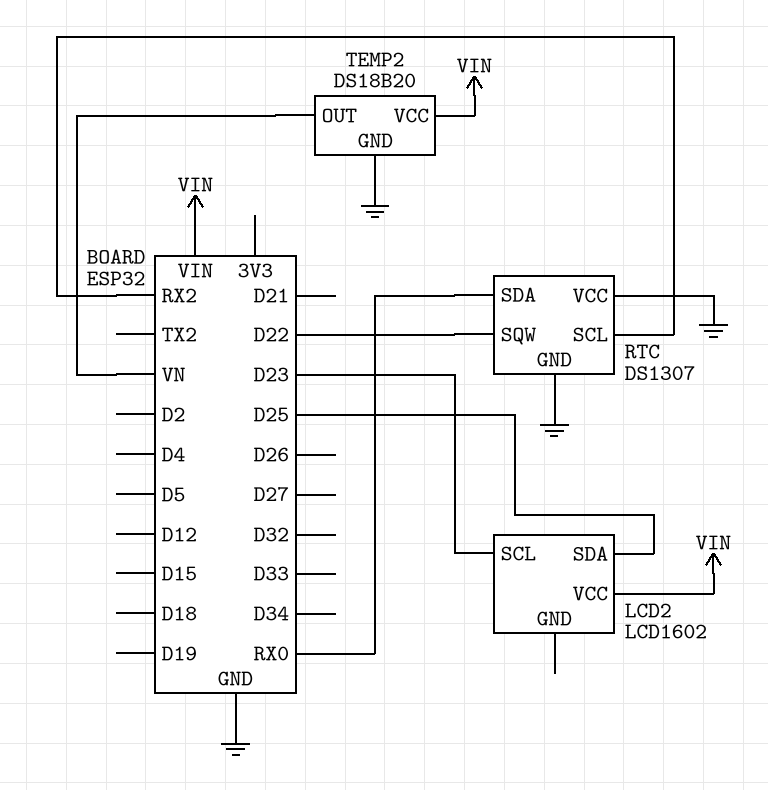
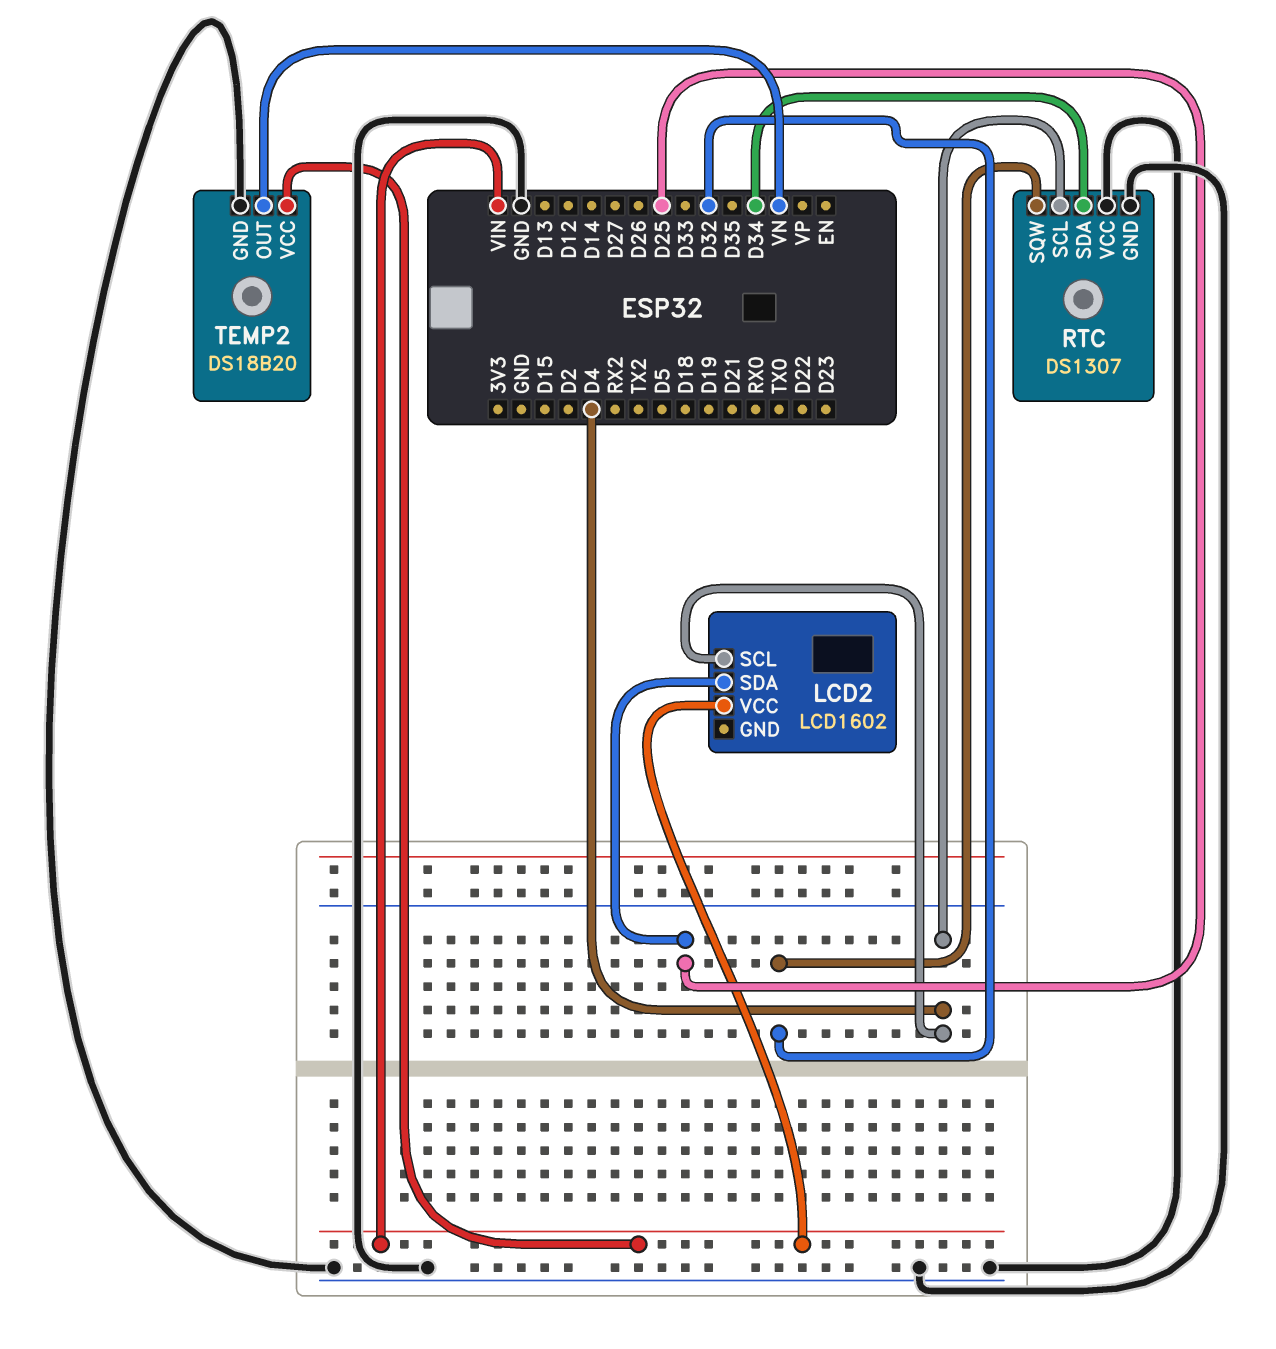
LCD2 pin SCL: D23 -> D4
RTC pin SCL: RX2 -> D4
RTC pin SDA: RX0 -> D34
RTC pin SQW: D22 -> D32

